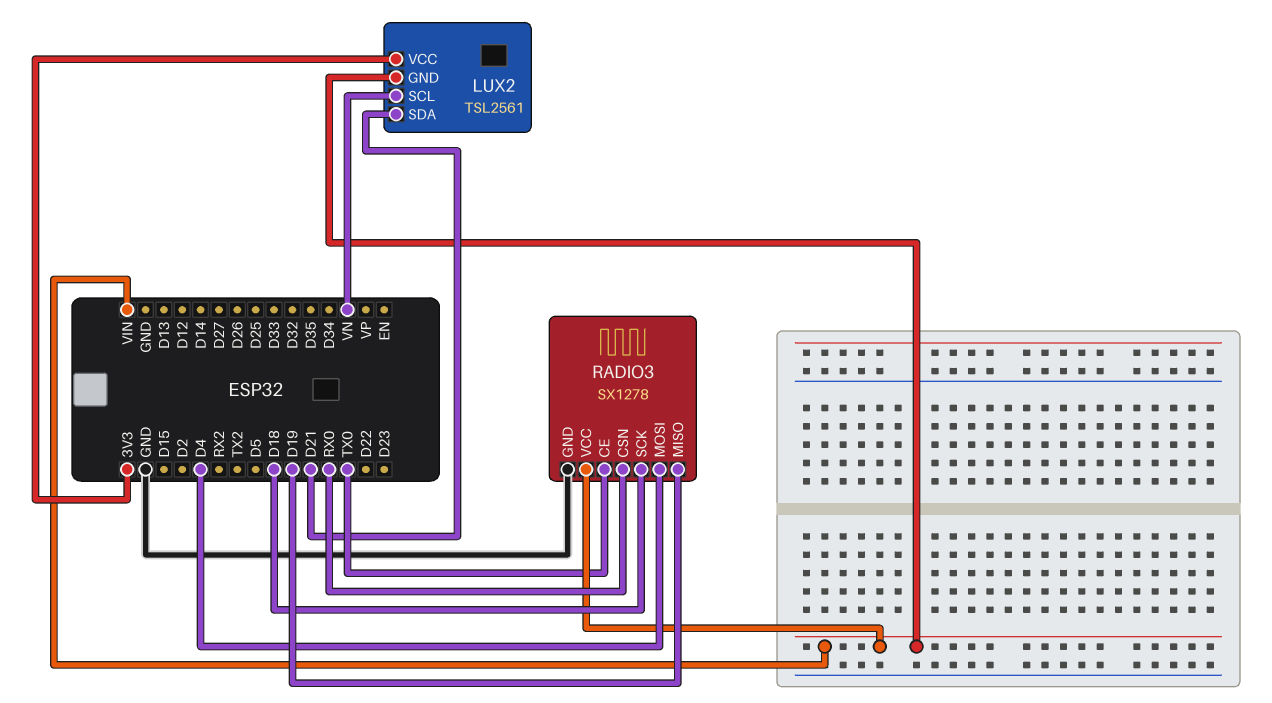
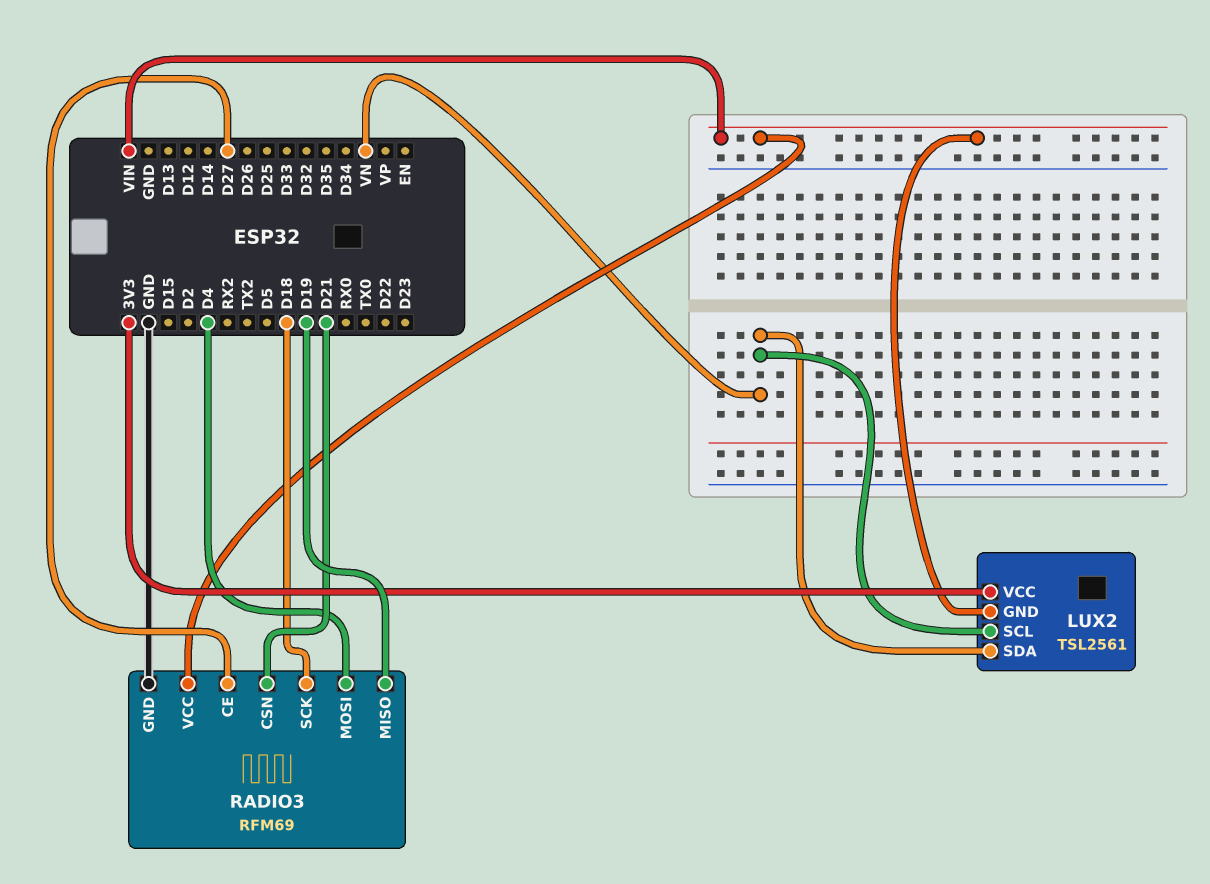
LUX2 pin SDA: D21 -> VN
RADIO3: SX1278 -> RFM69
RADIO3 pin CE: TX0 -> D27
RADIO3 pin CSN: RX0 -> D21

